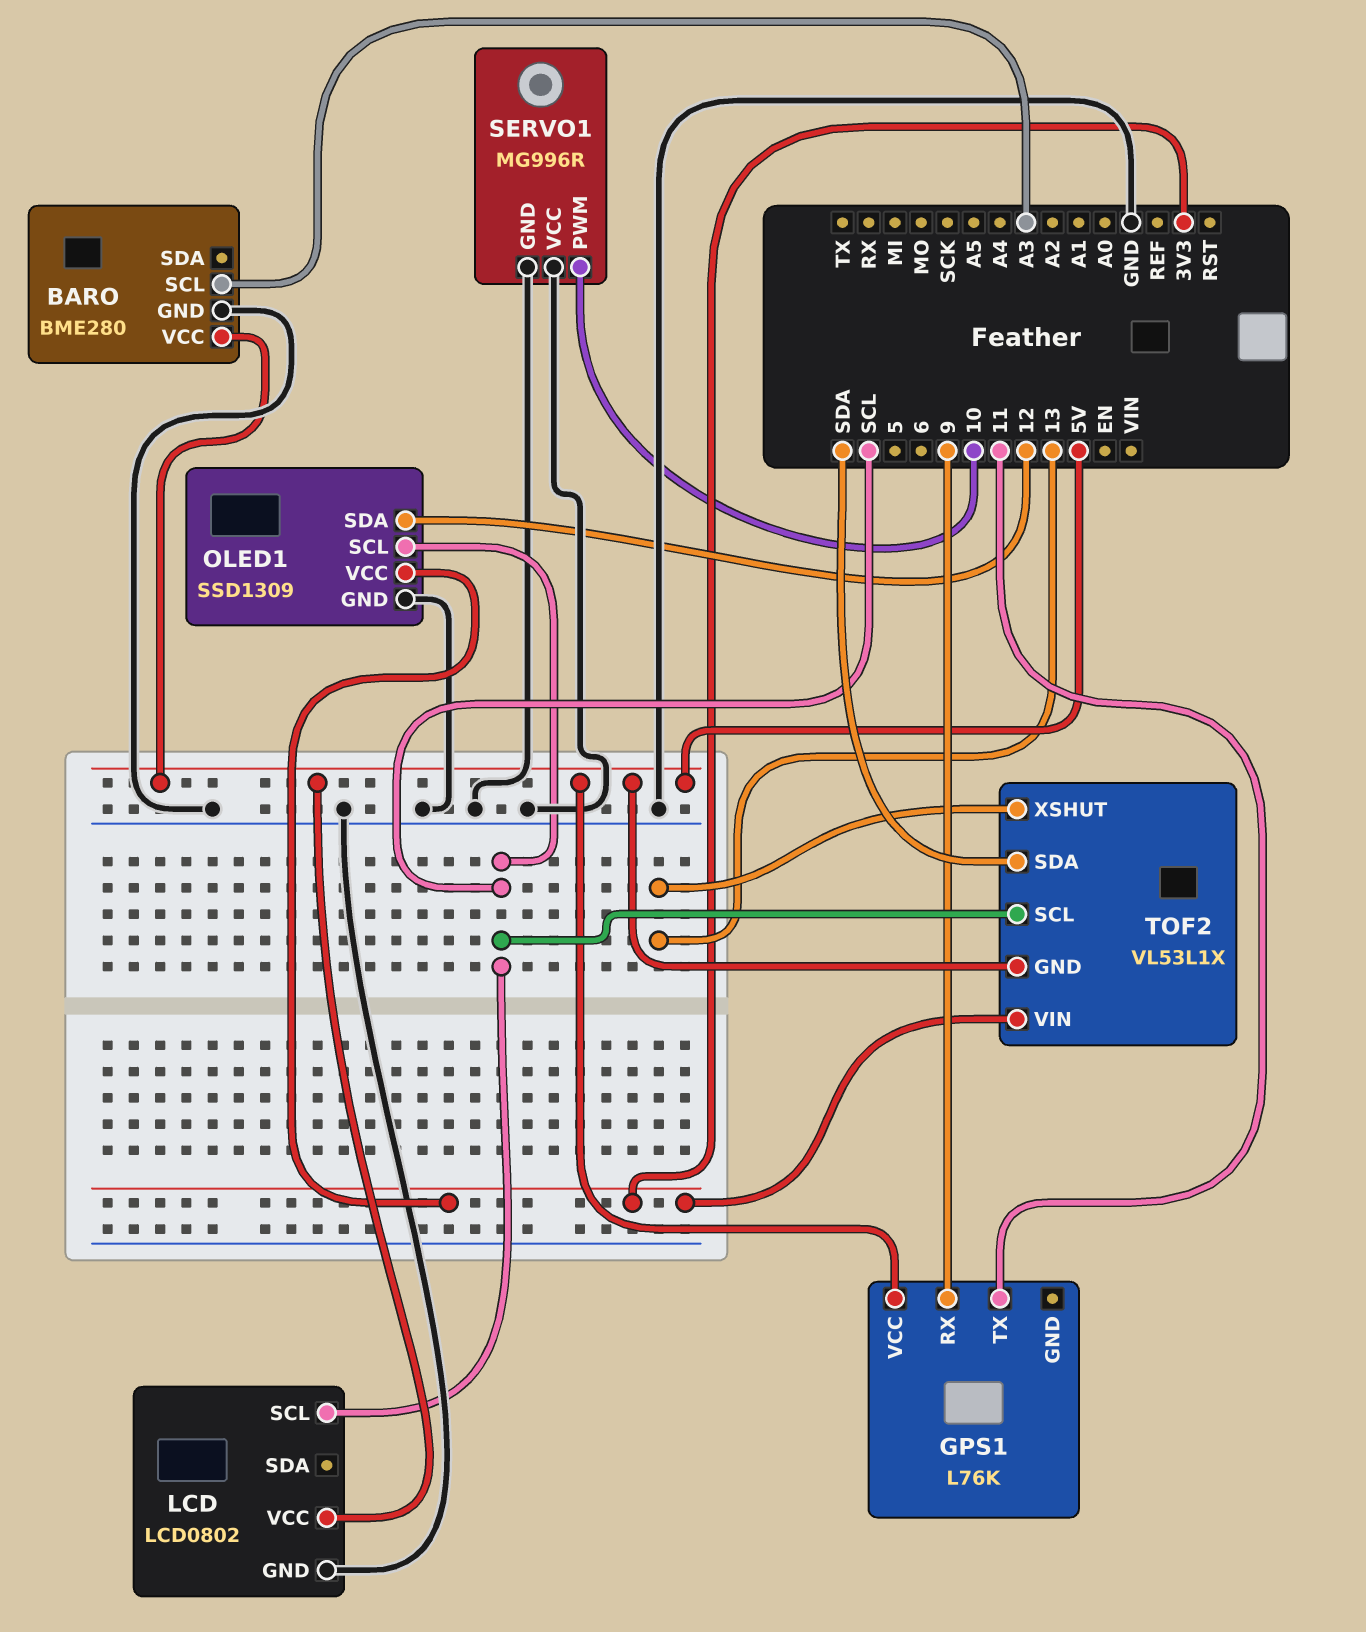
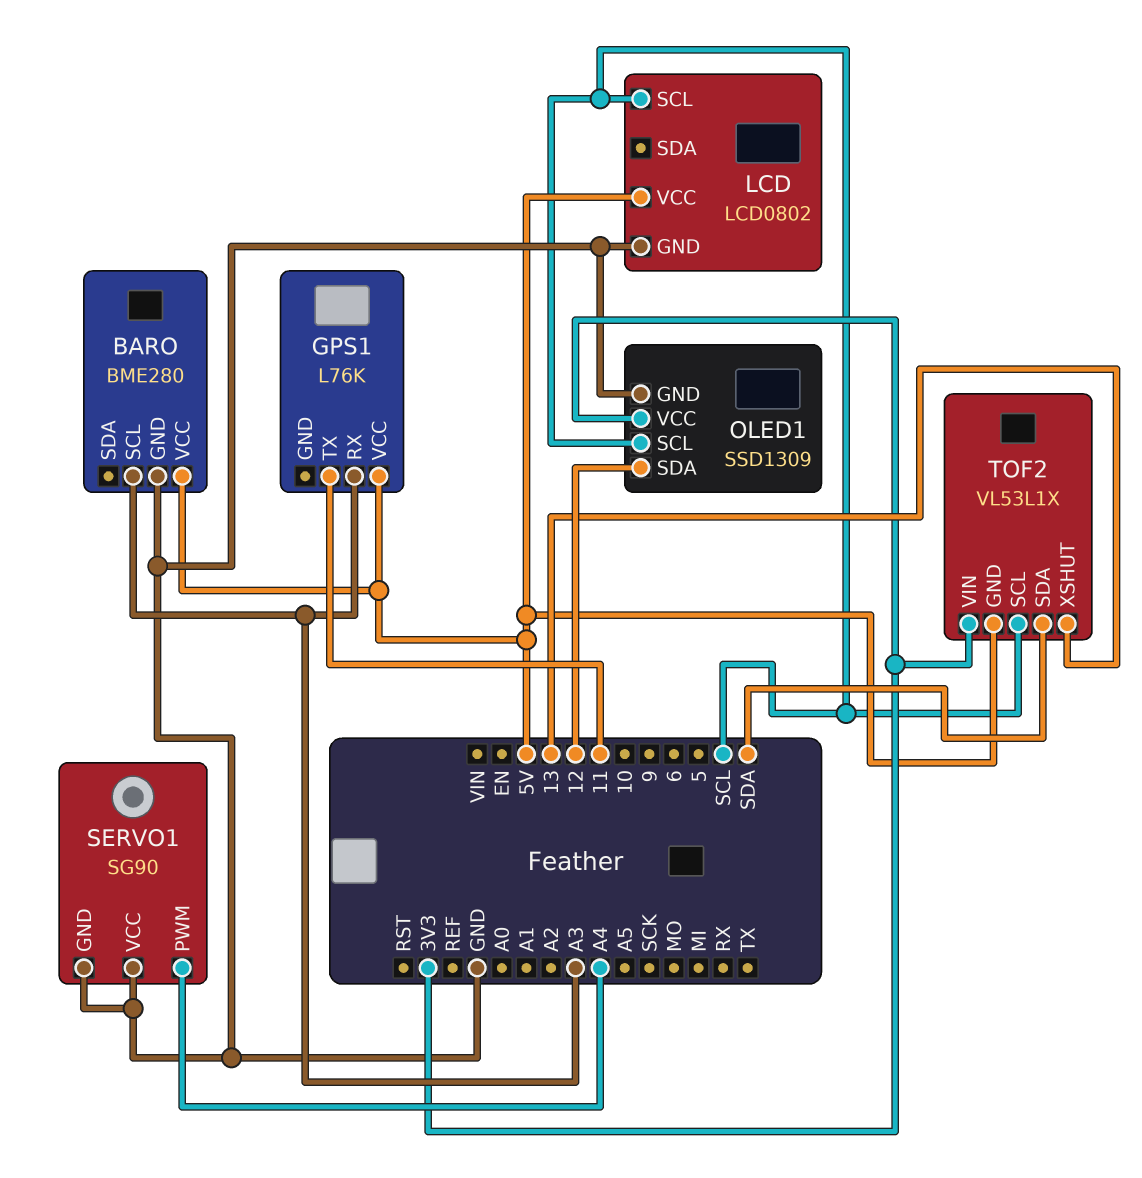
GPS1 pin RX: 9 -> A3
SERVO1: MG996R -> SG90
SERVO1 pin PWM: 10 -> A4

